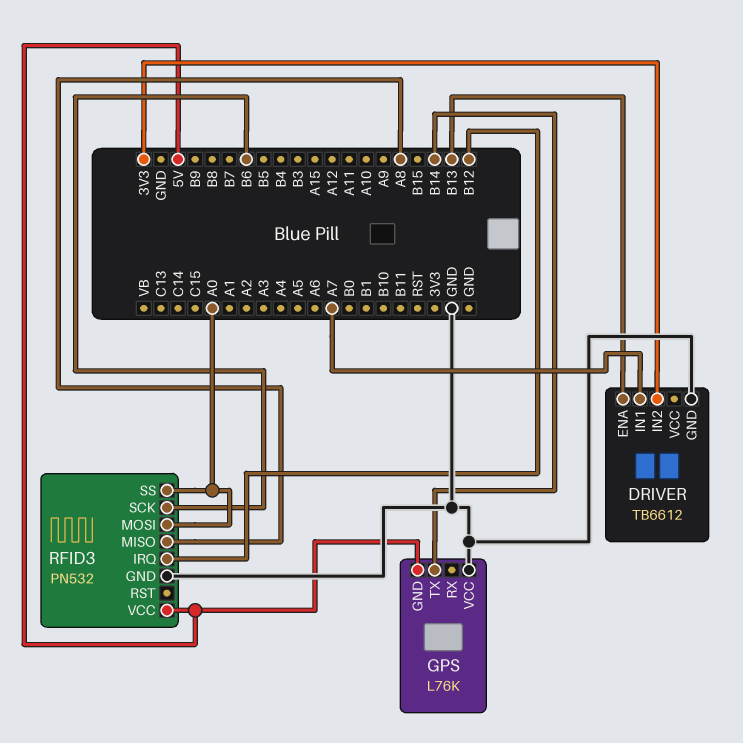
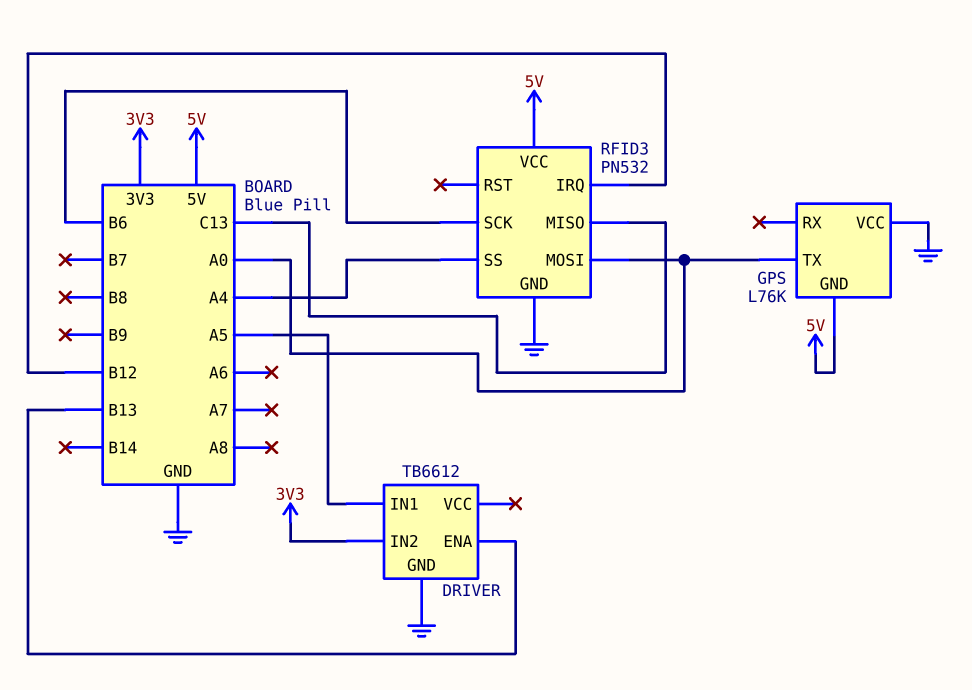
DRIVER pin IN1: A7 -> A5
GPS pin TX: B14 -> A0
RFID3 pin MISO: A8 -> C13
RFID3 pin SS: A0 -> A4

